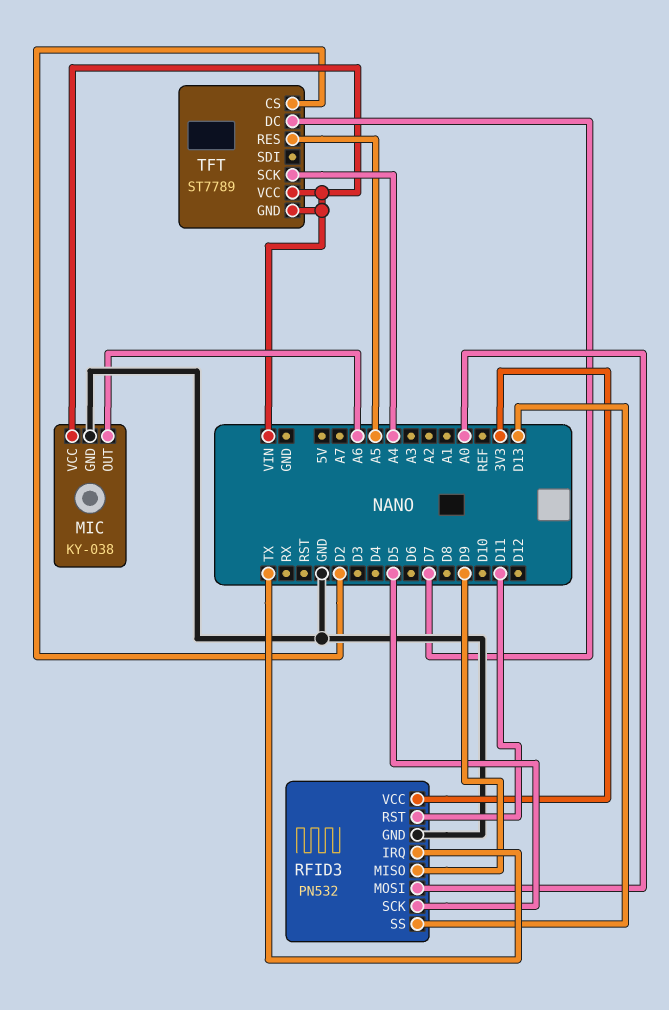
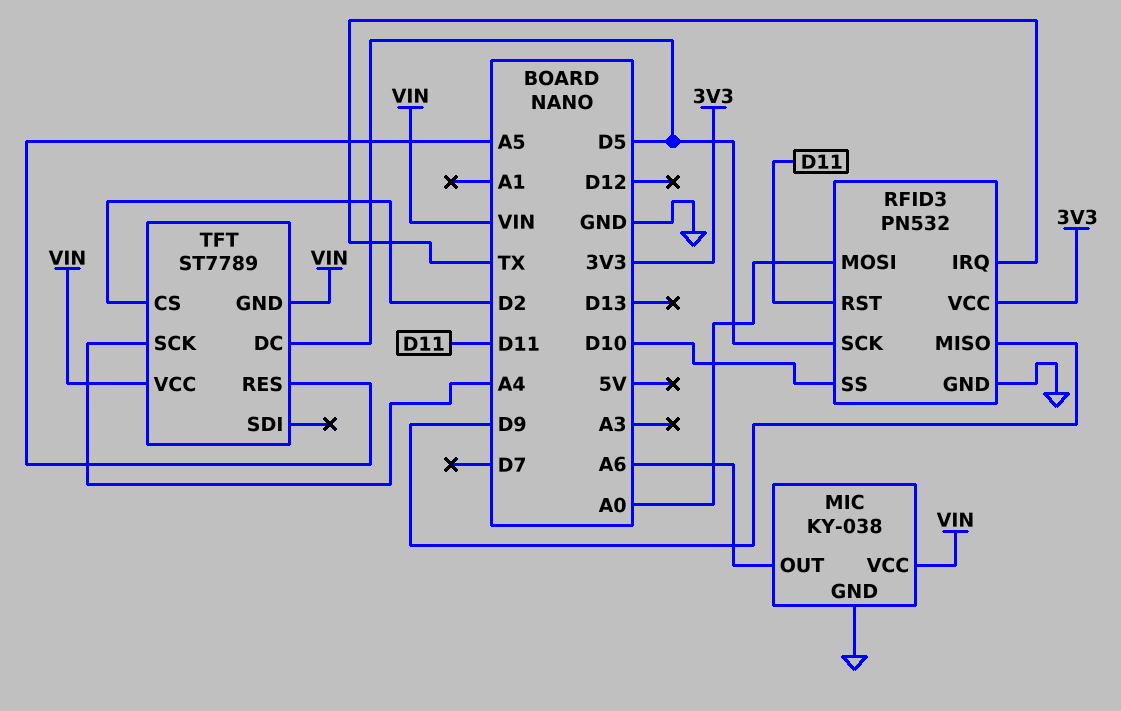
RFID3 pin SS: D13 -> D10
TFT pin DC: D7 -> D5

